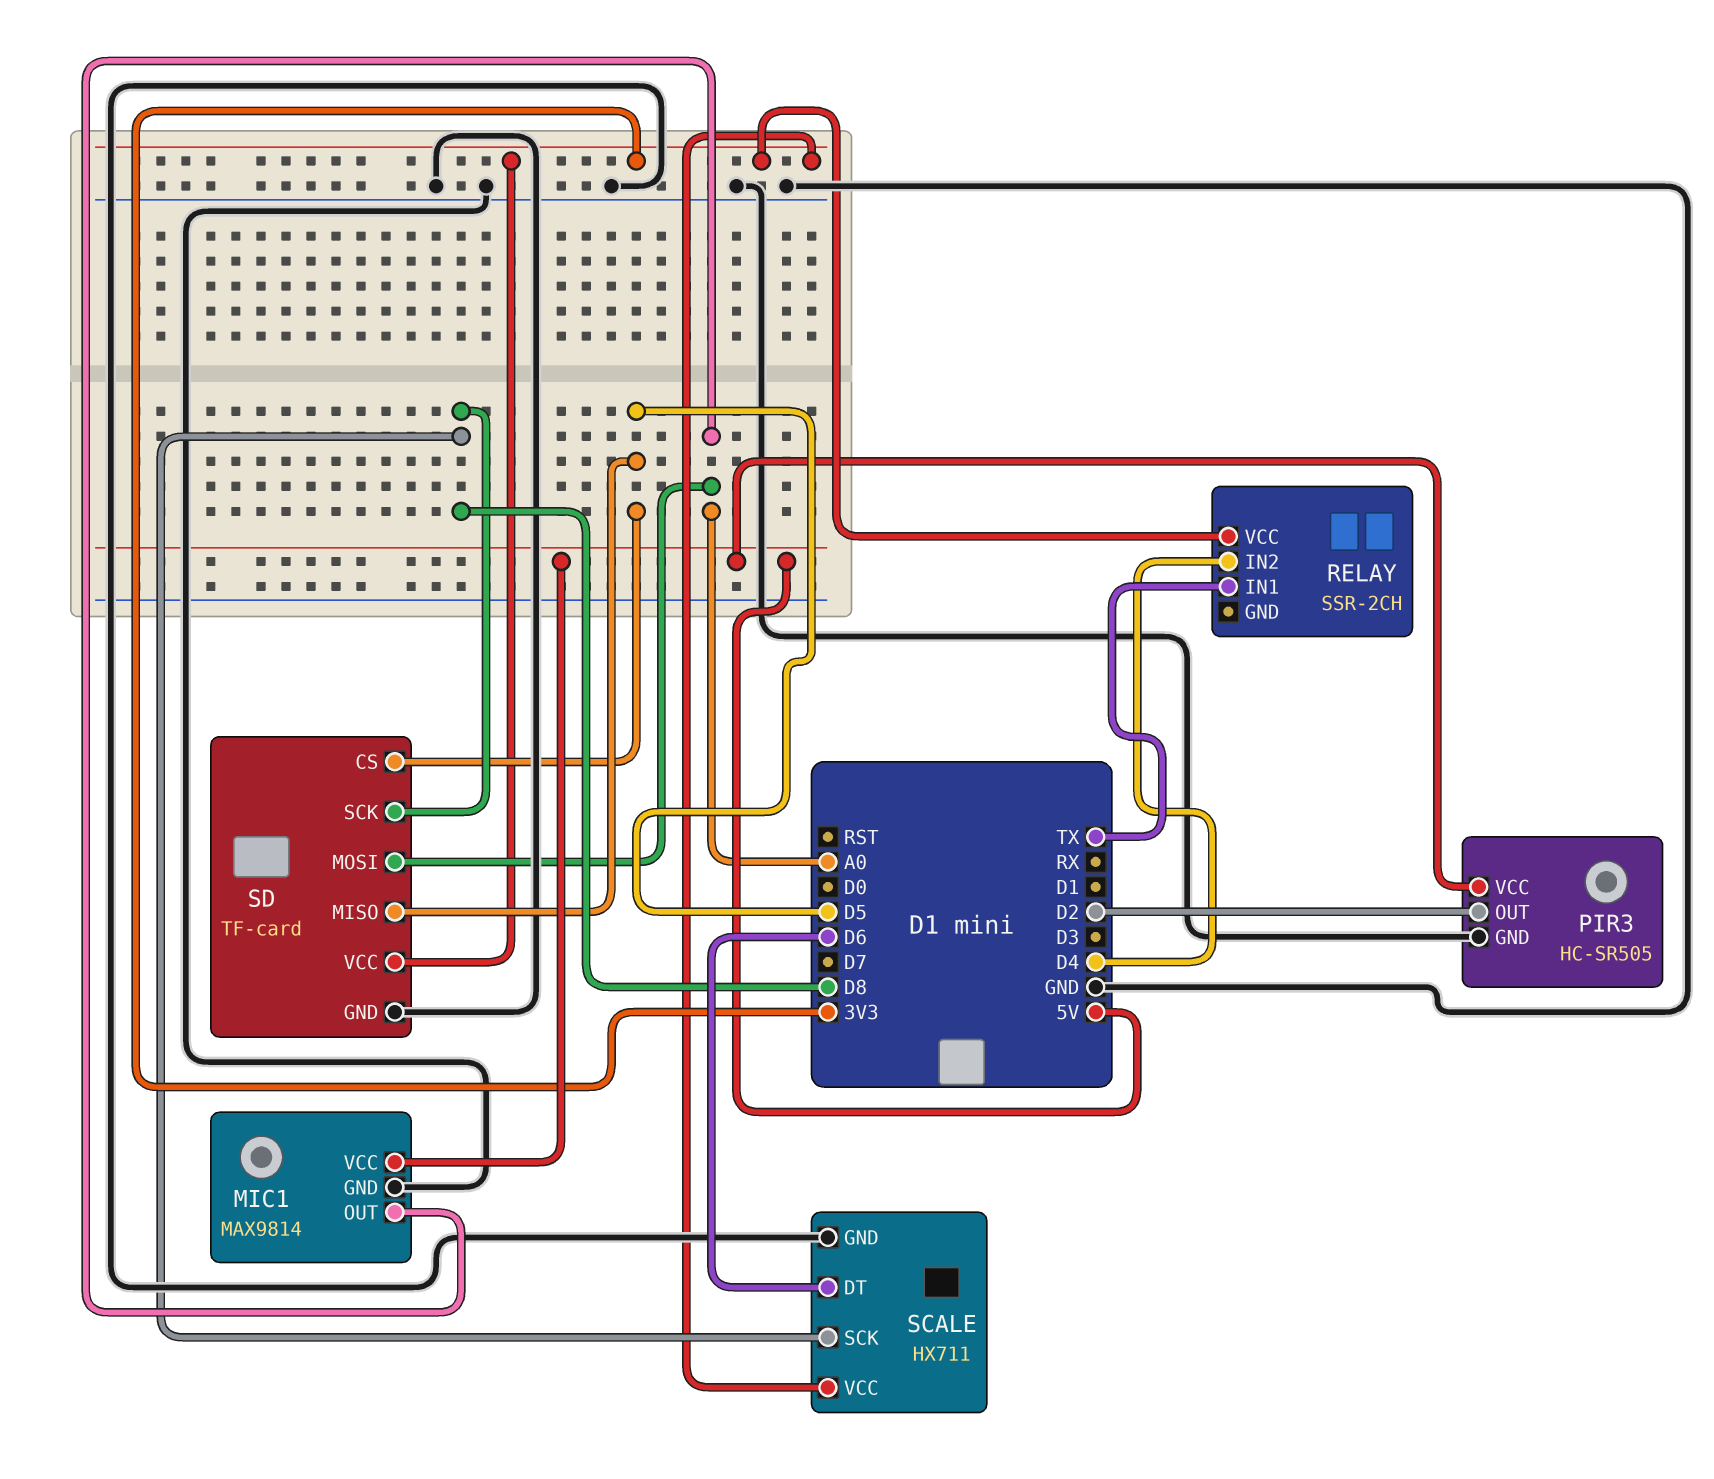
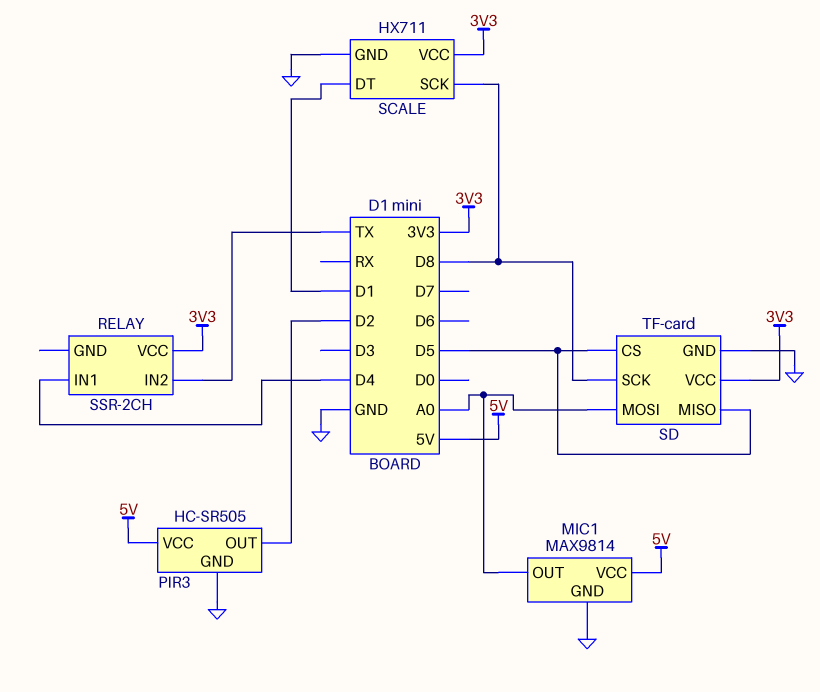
RELAY pin IN1: TX -> D4
RELAY pin IN2: D4 -> TX
SCALE pin DT: D6 -> D1

